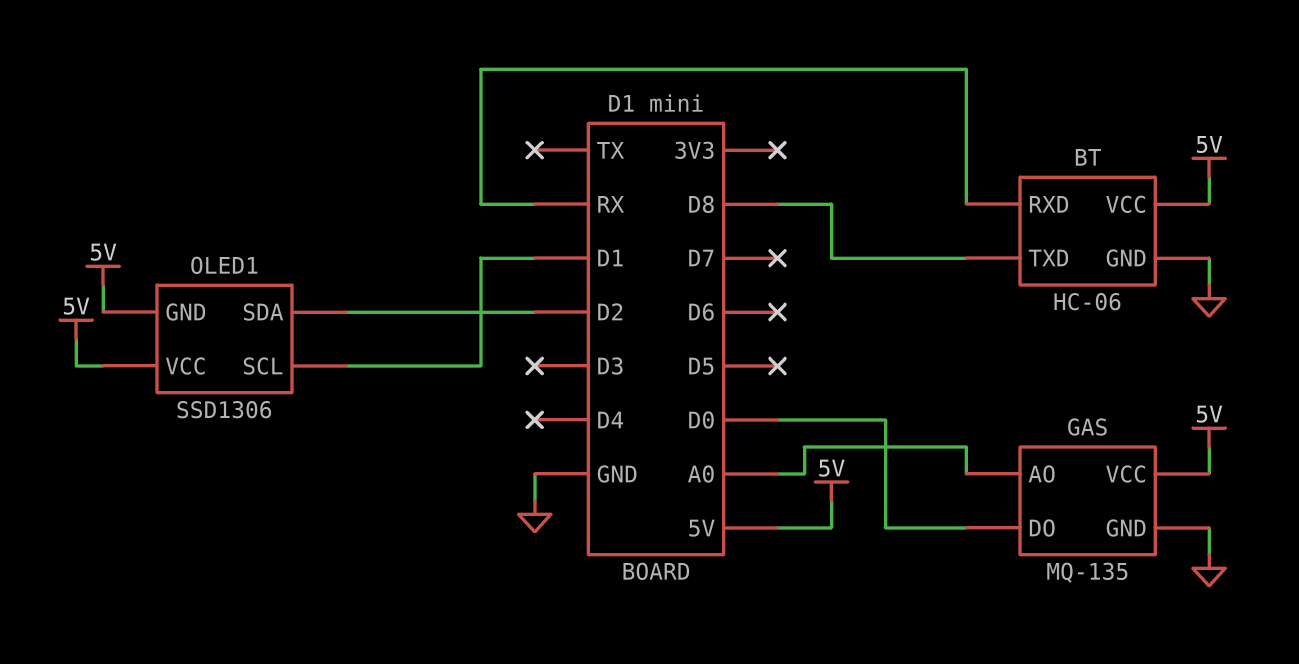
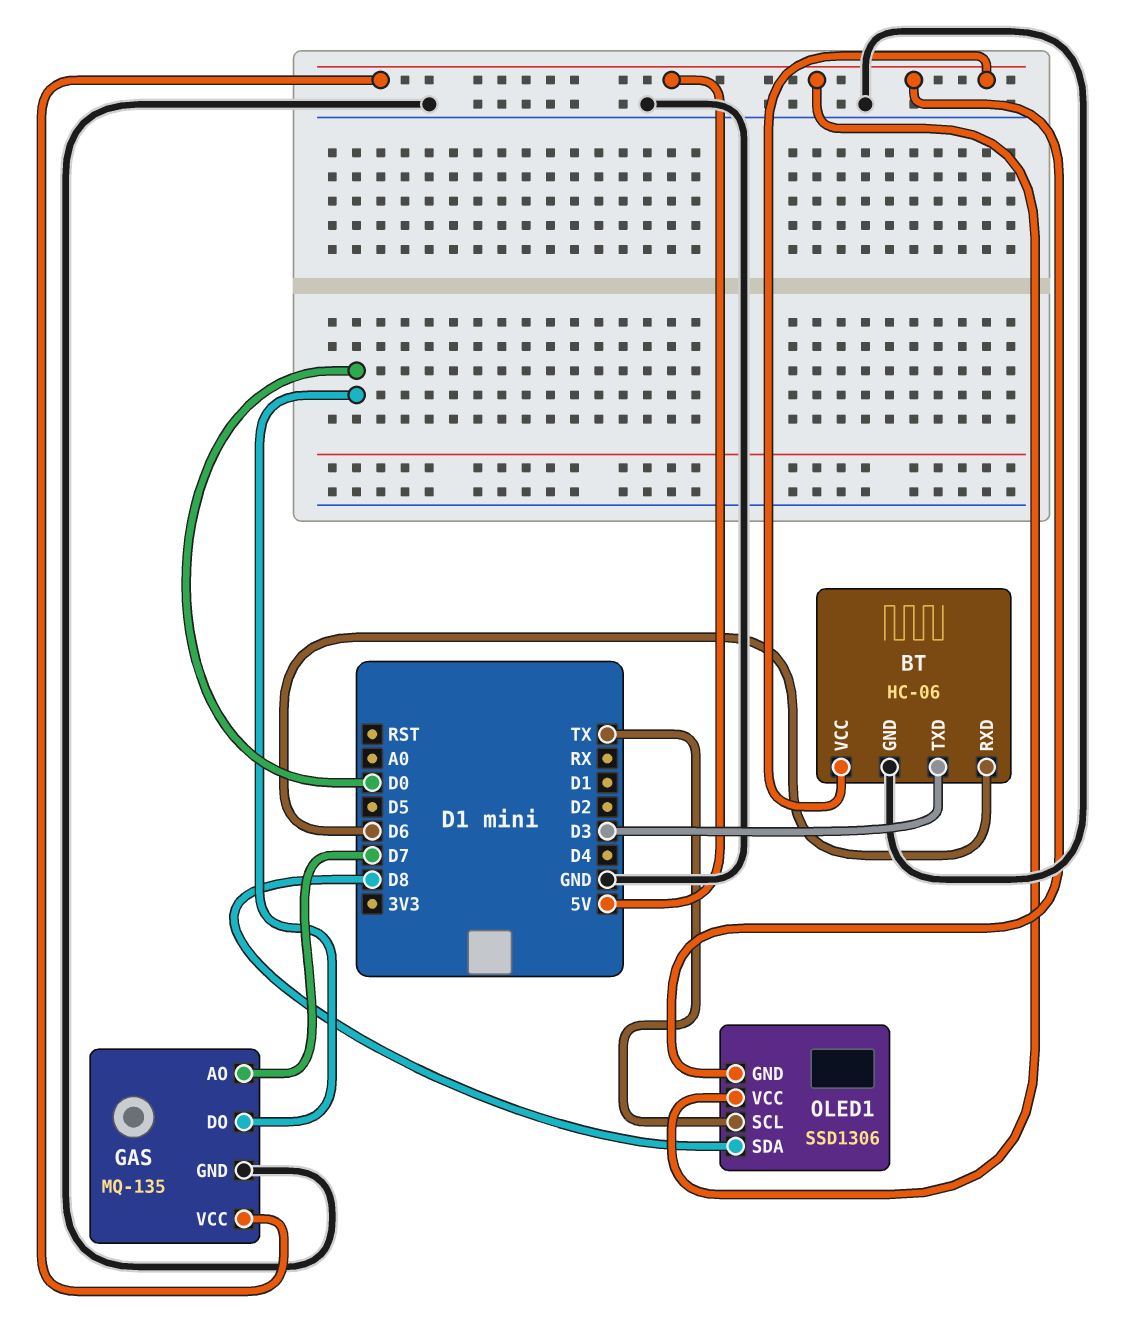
BT pin RXD: RX -> D6
BT pin TXD: D8 -> D3
GAS pin AO: A0 -> D7
OLED1 pin SCL: D1 -> TX
OLED1 pin SDA: D2 -> D8

